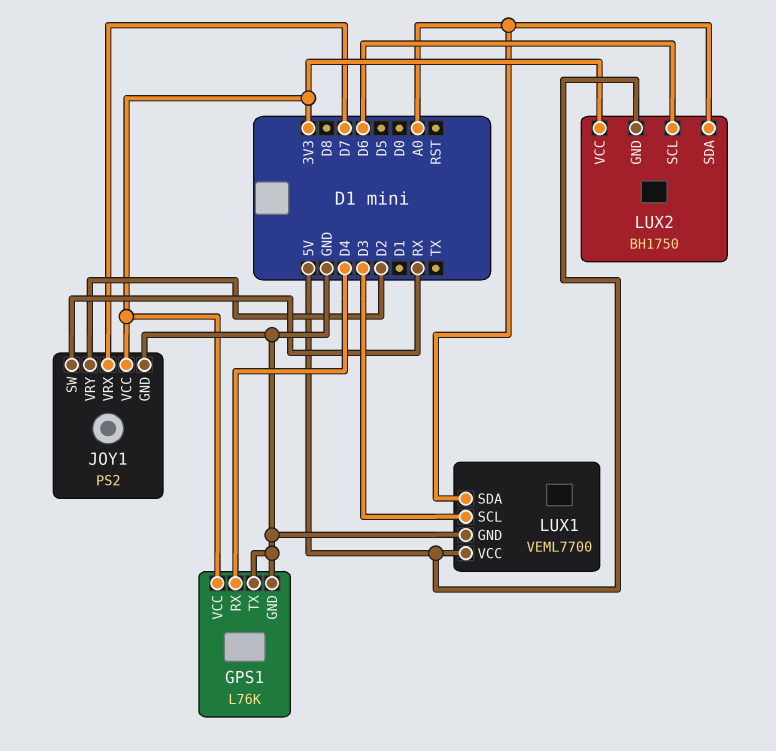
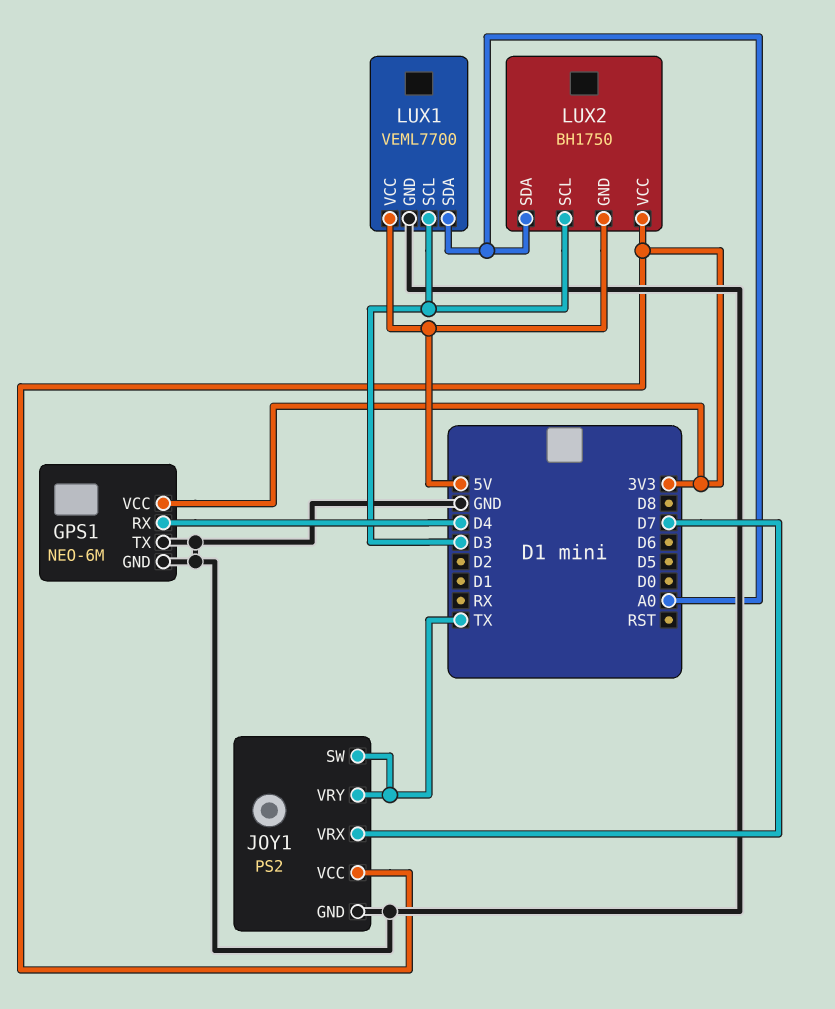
GPS1: L76K -> NEO-6M
JOY1 pin SW: RX -> TX
JOY1 pin VRY: D2 -> TX
LUX2 pin SCL: D6 -> D3

